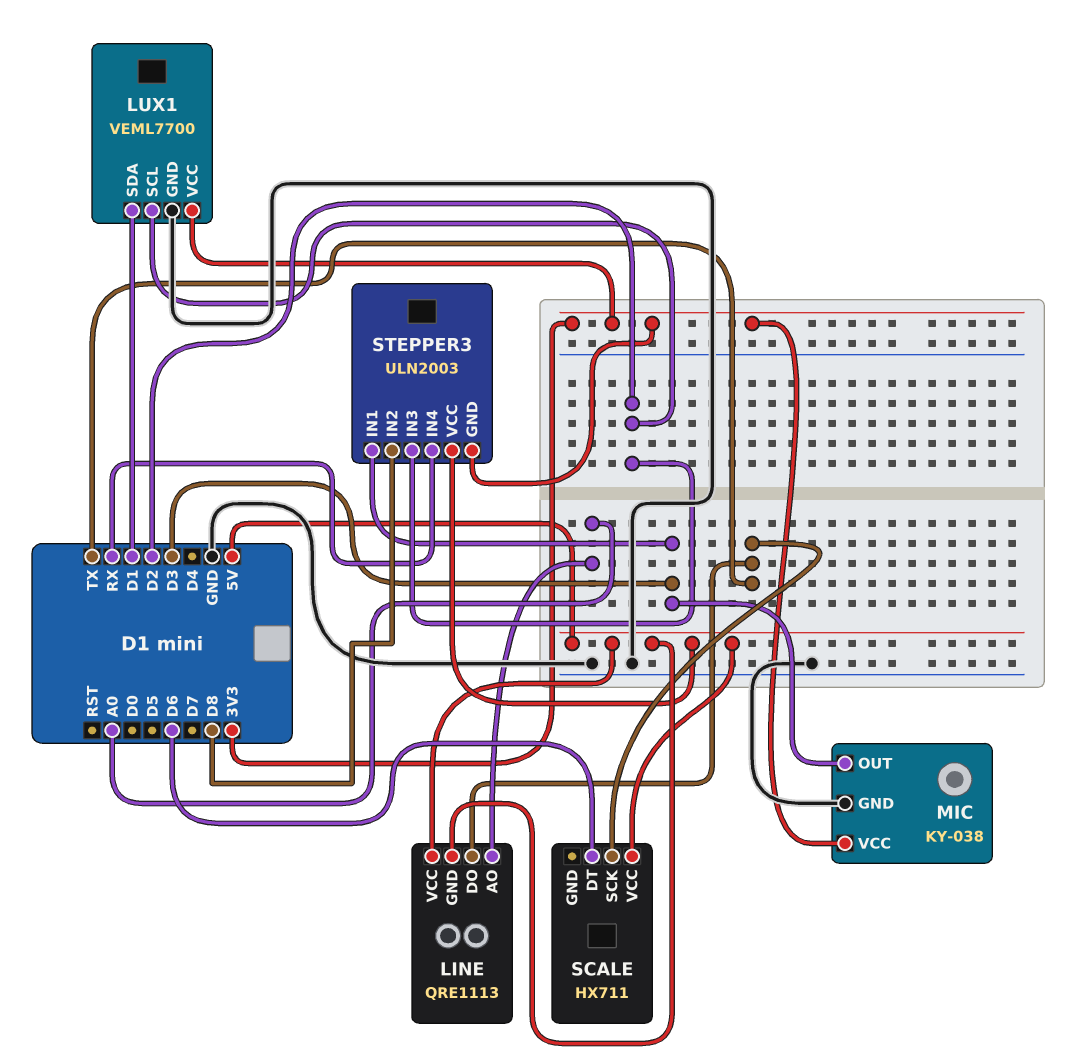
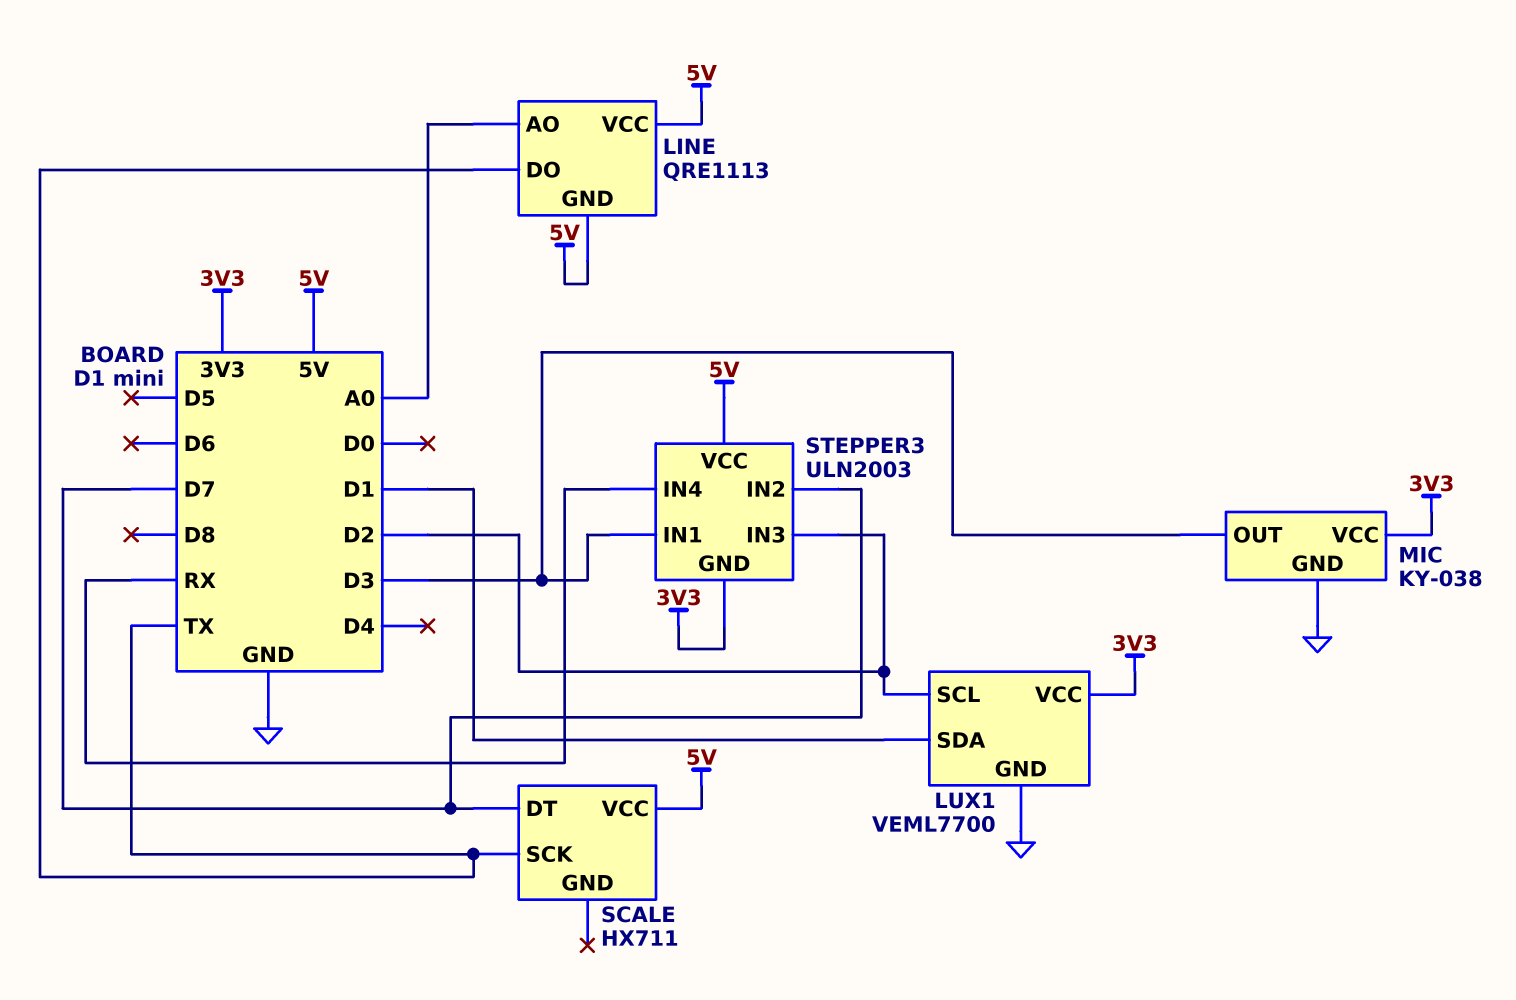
SCALE pin DT: D6 -> D7
STEPPER3 pin IN2: D8 -> D7

